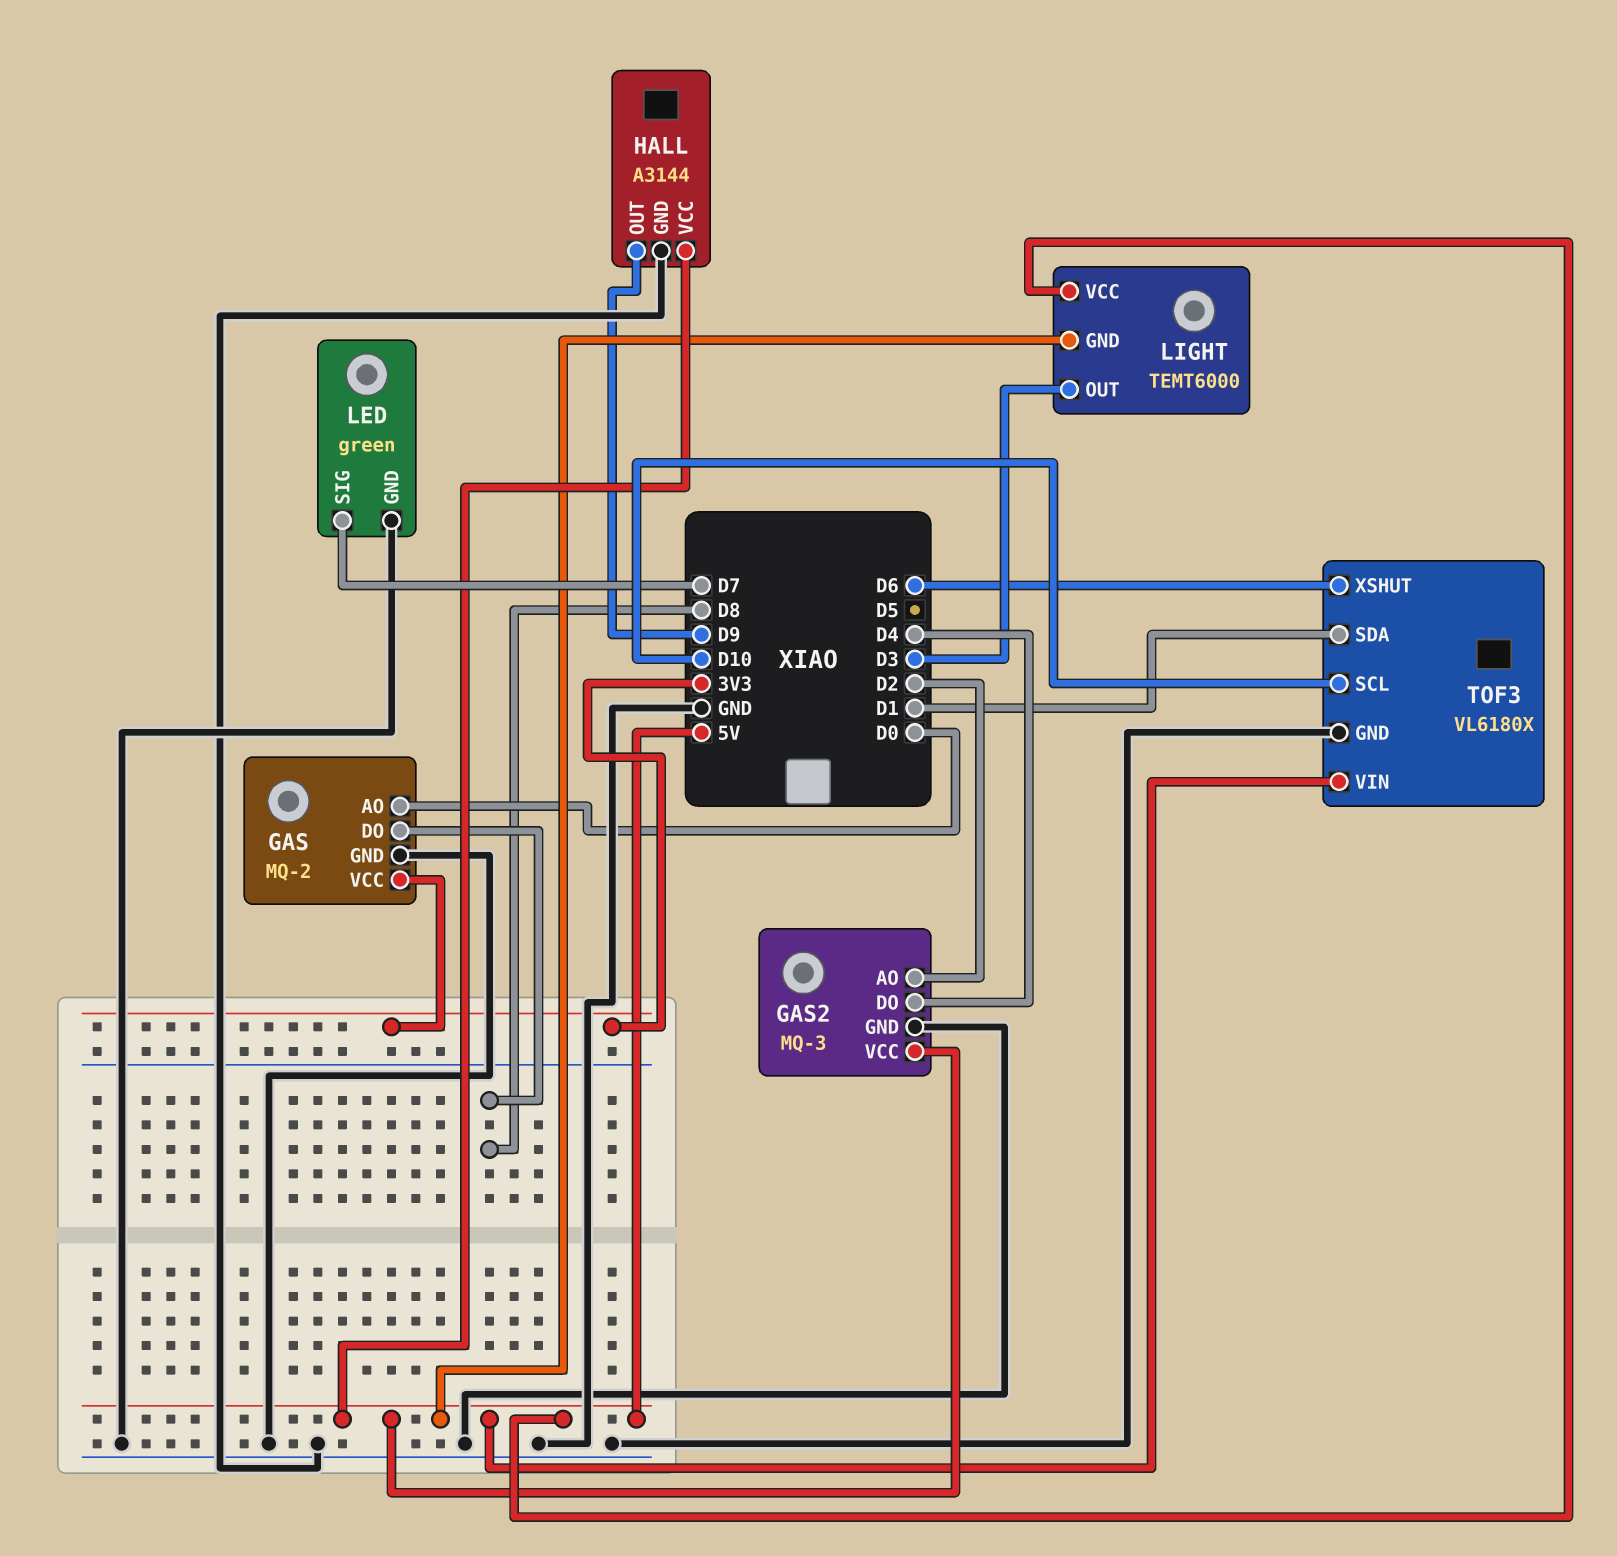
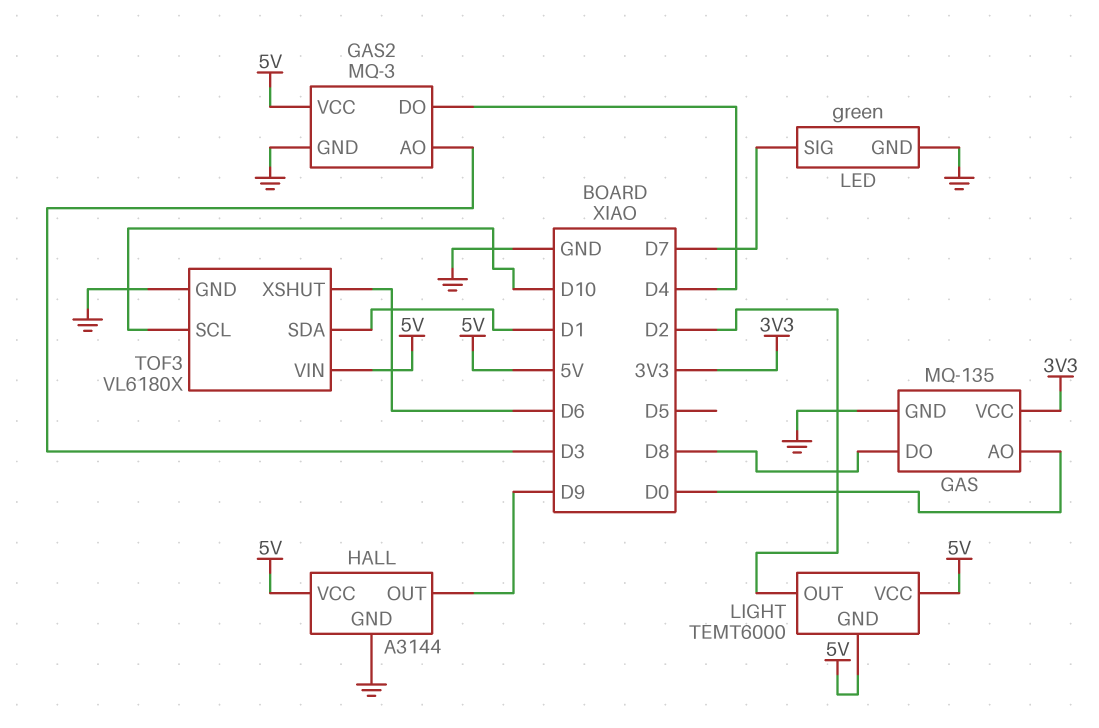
GAS: MQ-2 -> MQ-135
GAS2 pin AO: D2 -> D3
LIGHT pin OUT: D3 -> D2

